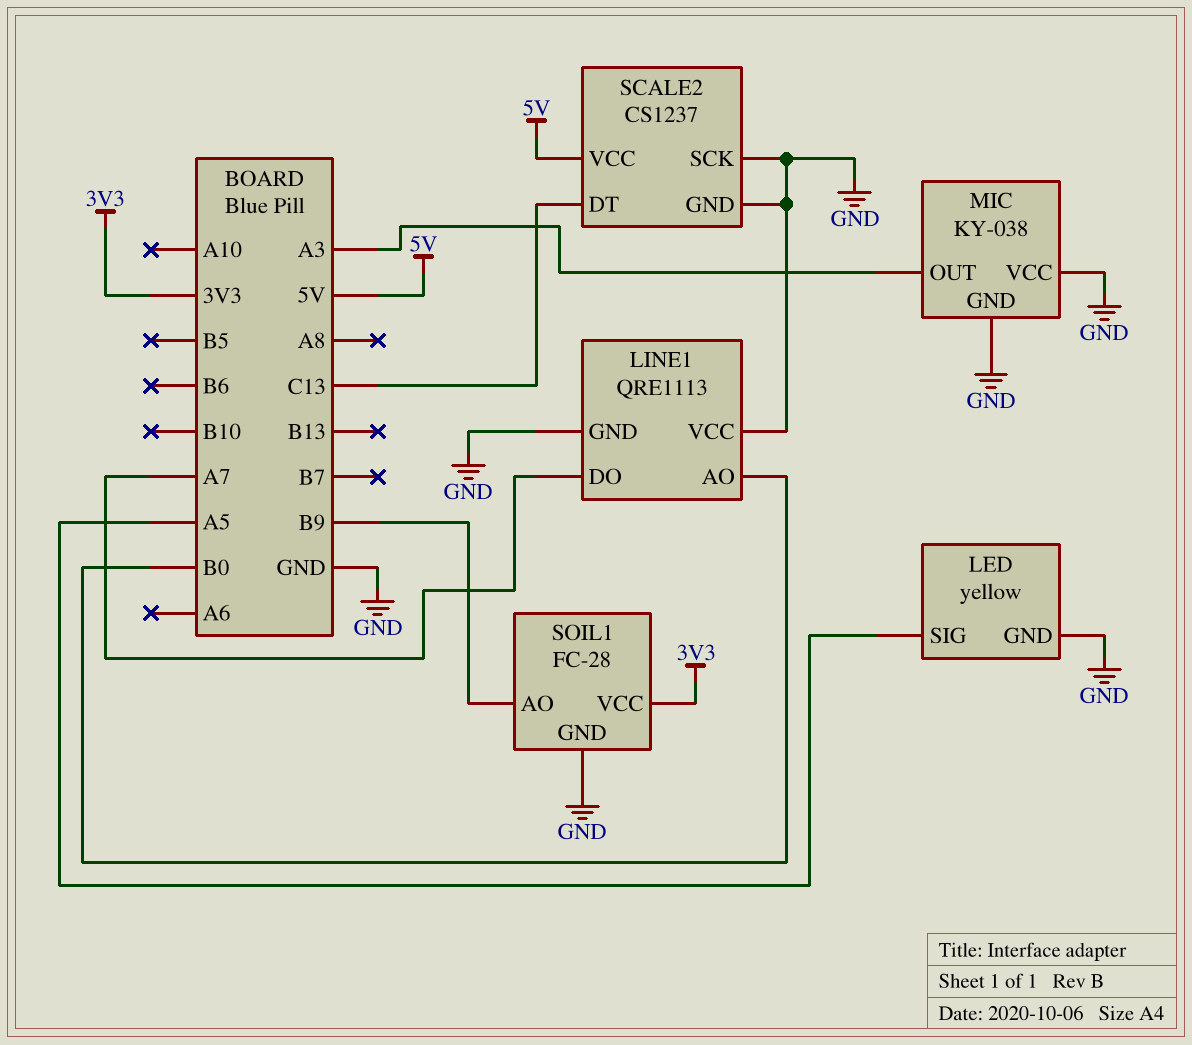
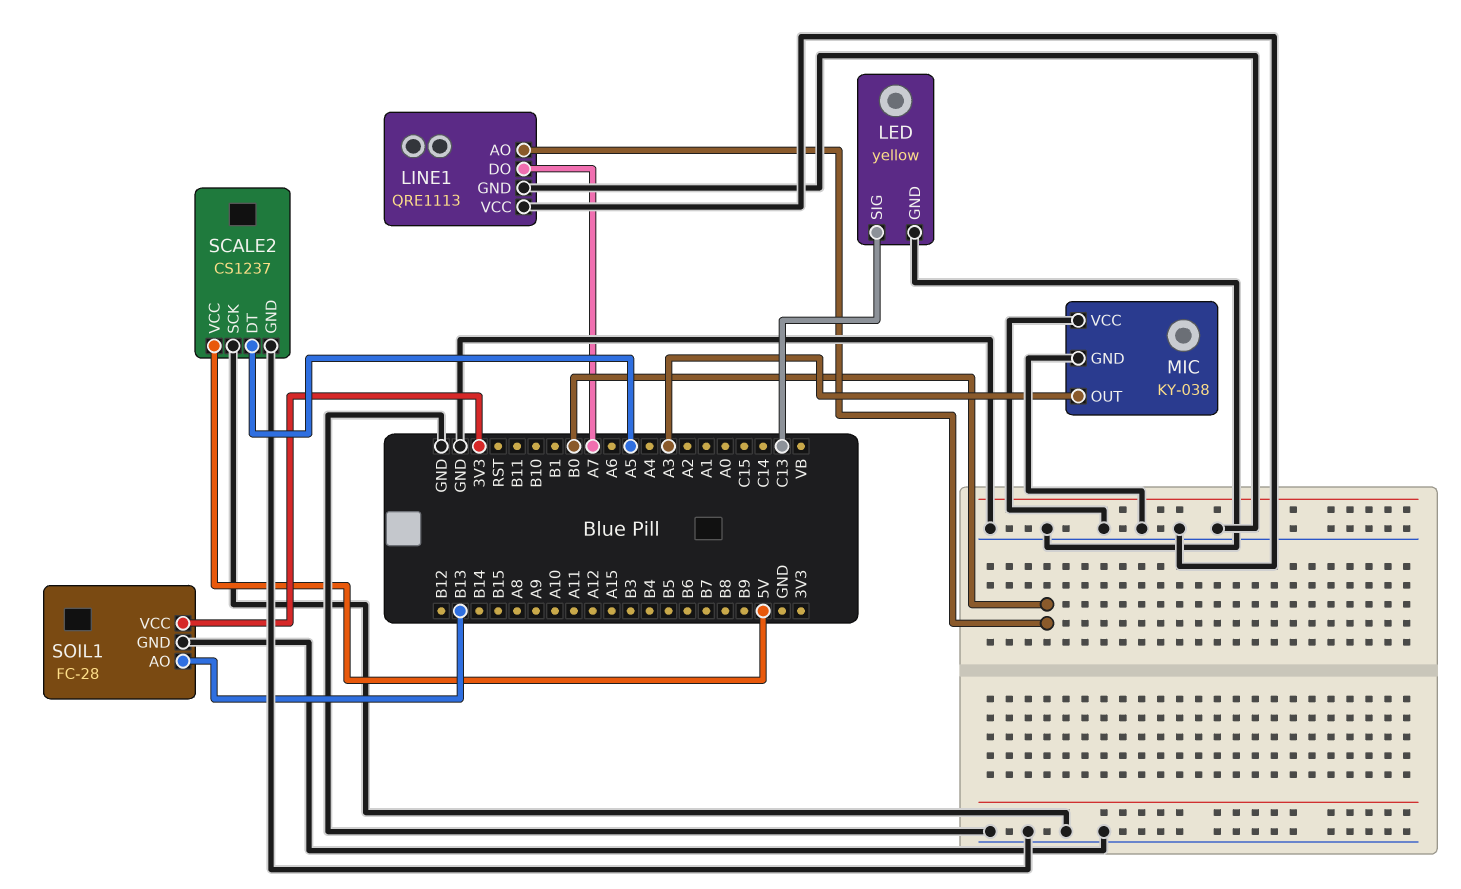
LED pin SIG: A5 -> C13
SCALE2 pin DT: C13 -> A5
SOIL1 pin AO: B9 -> B13

